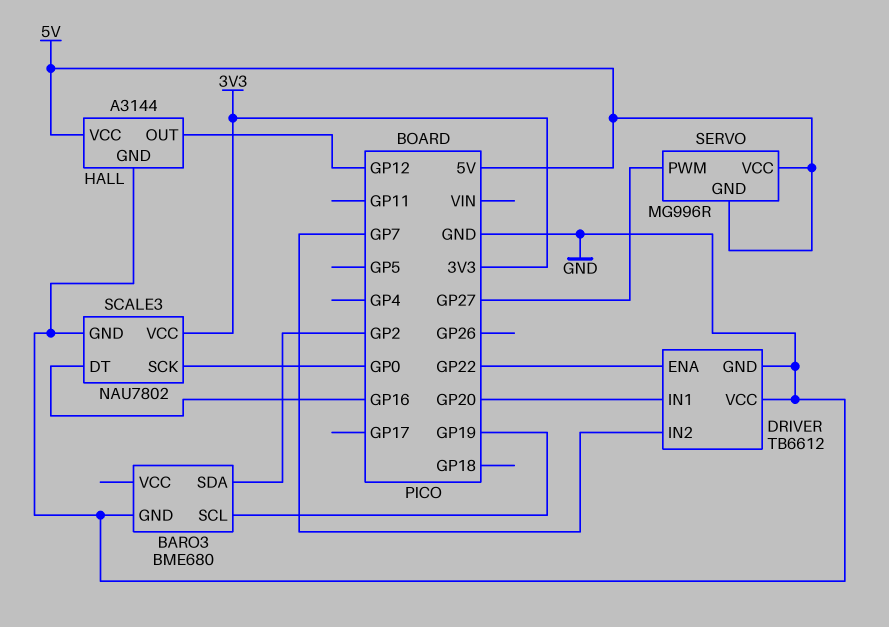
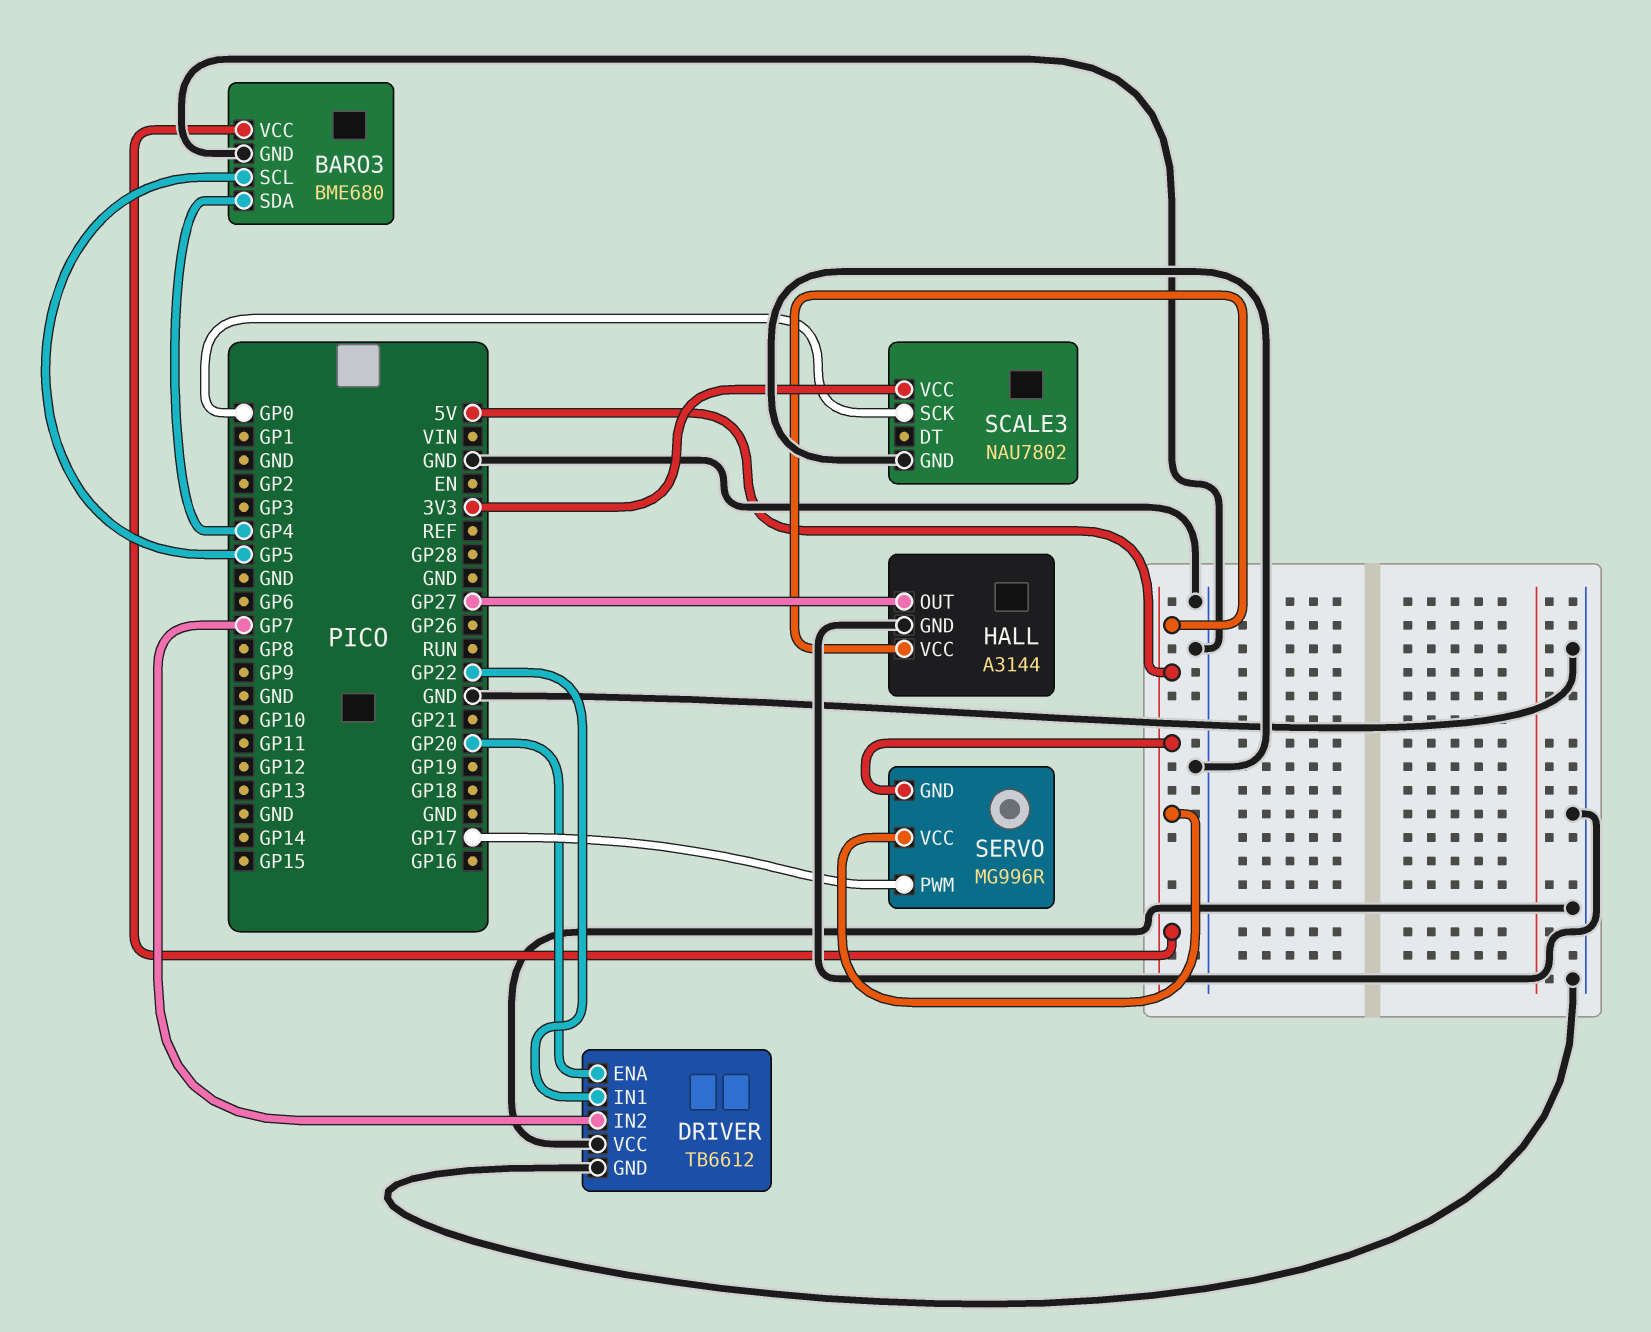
BARO3 pin SCL: GP19 -> GP5
BARO3 pin SDA: GP2 -> GP4
BARO3 pin VCC: none -> 5V
DRIVER pin ENA: GP22 -> GP20
DRIVER pin IN1: GP20 -> GP22
HALL pin OUT: GP12 -> GP27
SCALE3 pin DT: GP16 -> none
SERVO pin PWM: GP27 -> GP17

